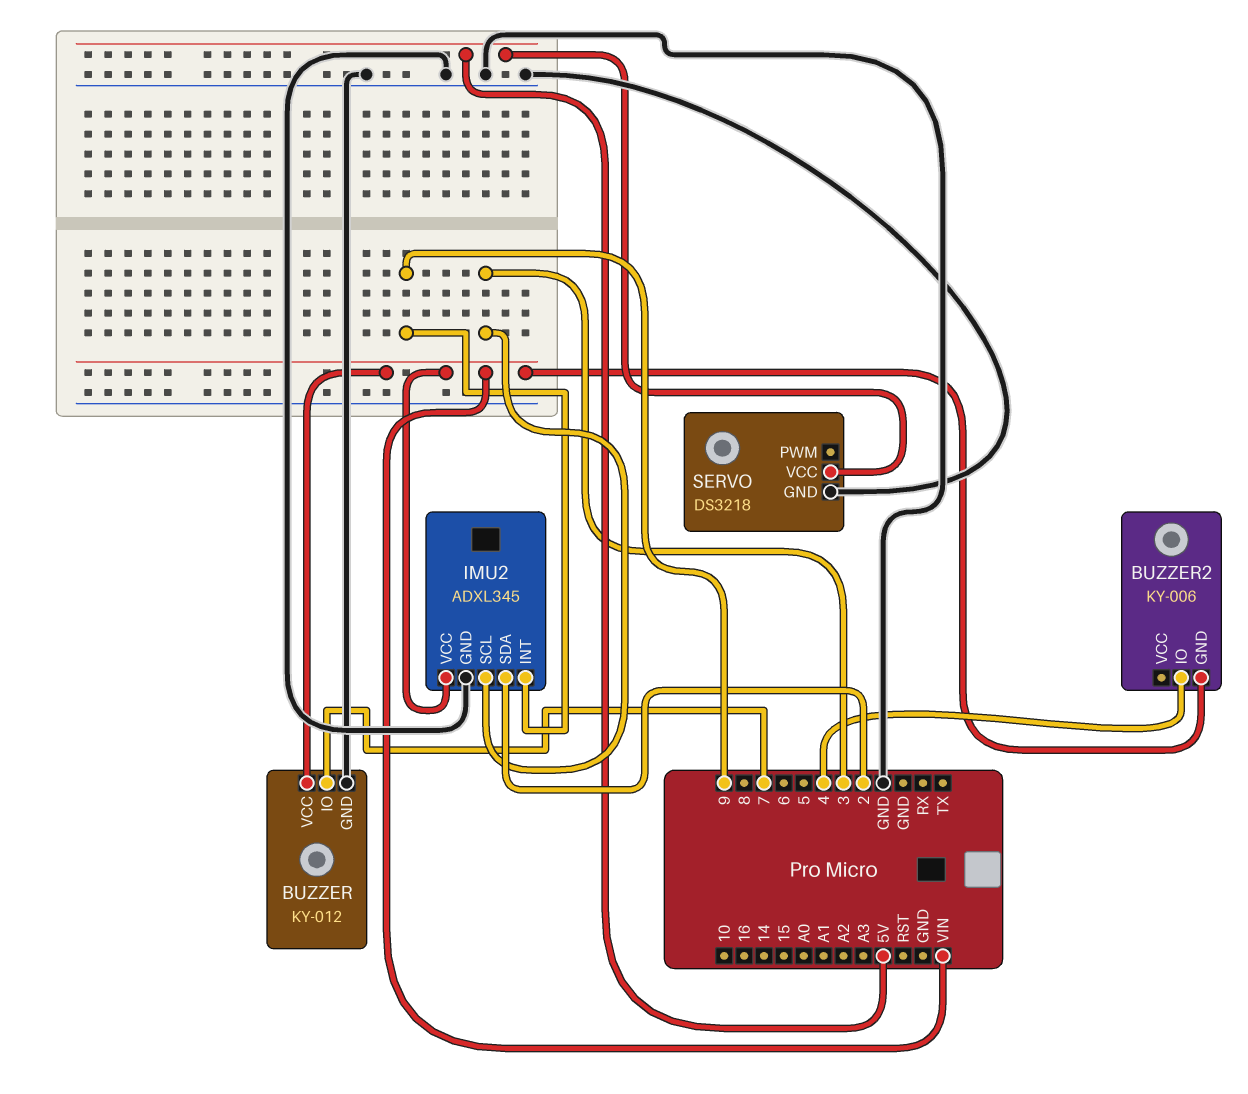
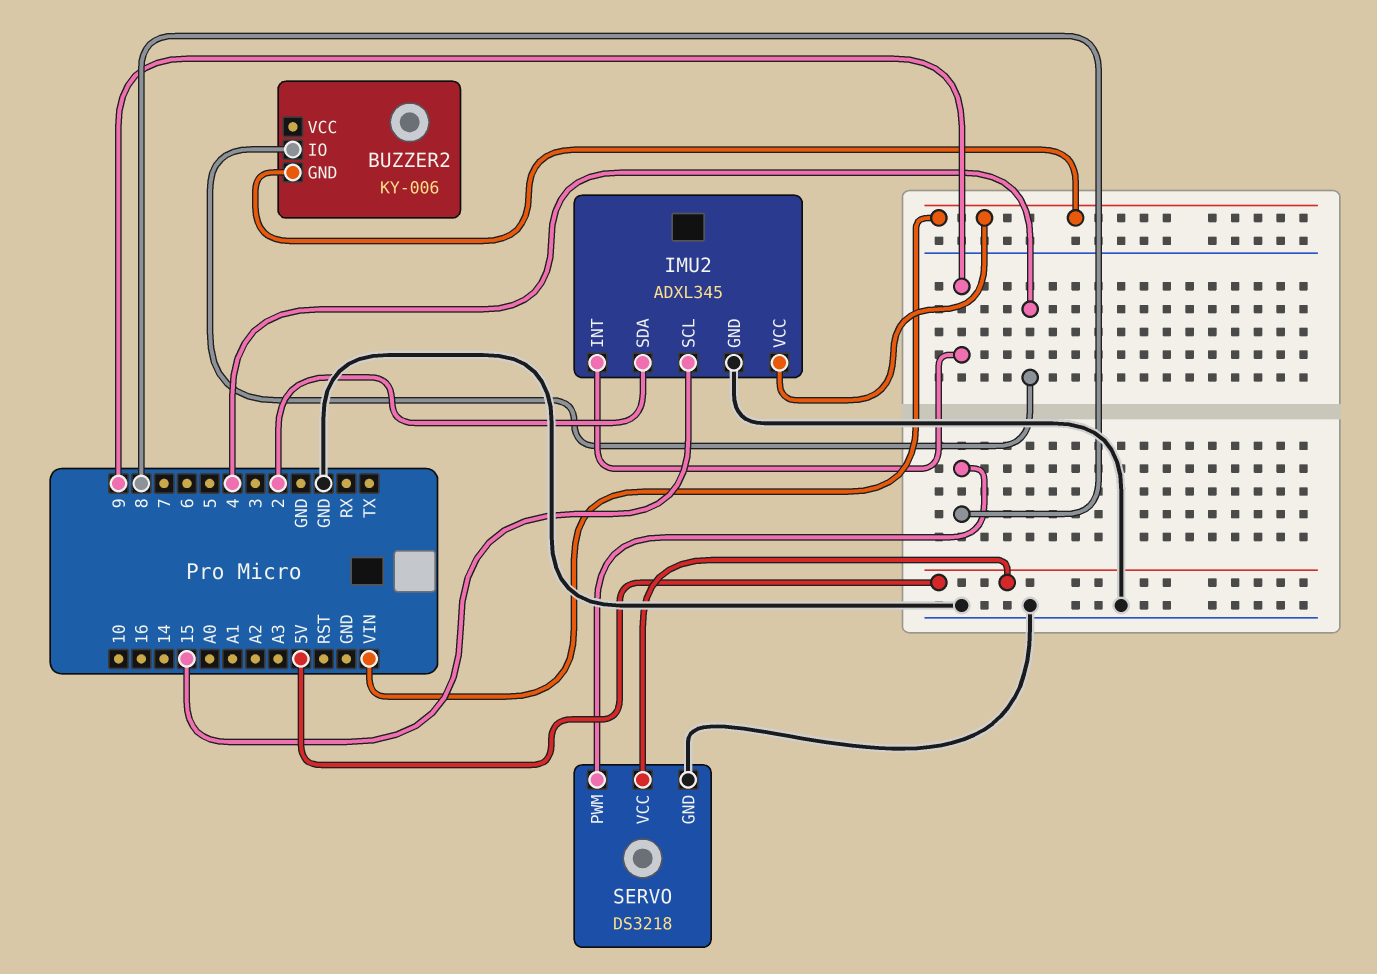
BUZZER: KY-012 -> none
BUZZER pin GND: GND -> none
BUZZER pin IO: 7 -> none
BUZZER pin VCC: VIN -> none
IMU2 pin SCL: 3 -> 15
SERVO pin PWM: none -> 8

